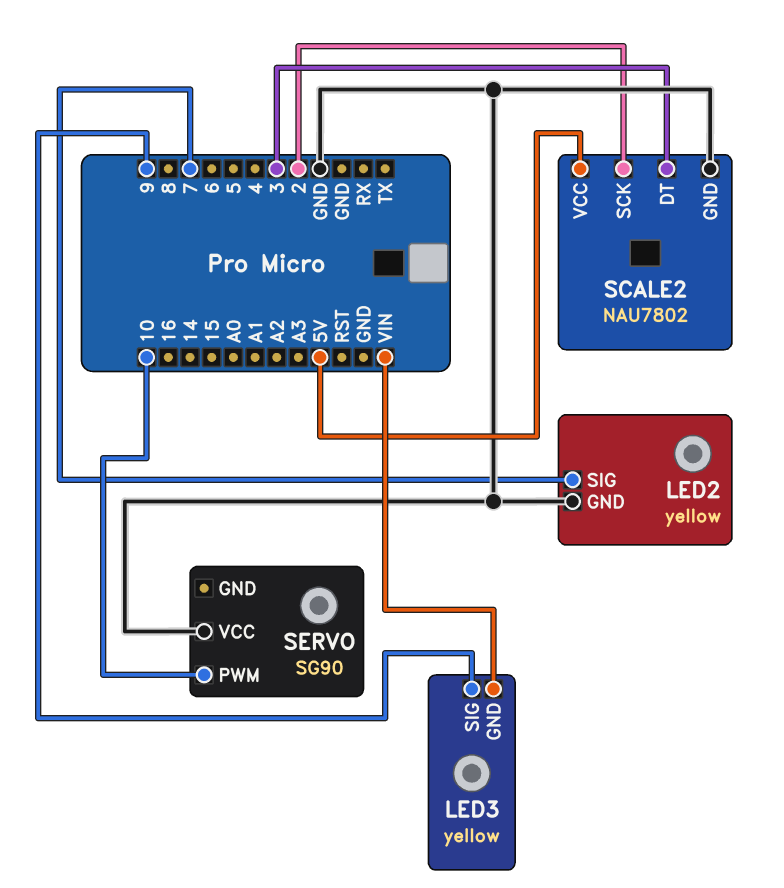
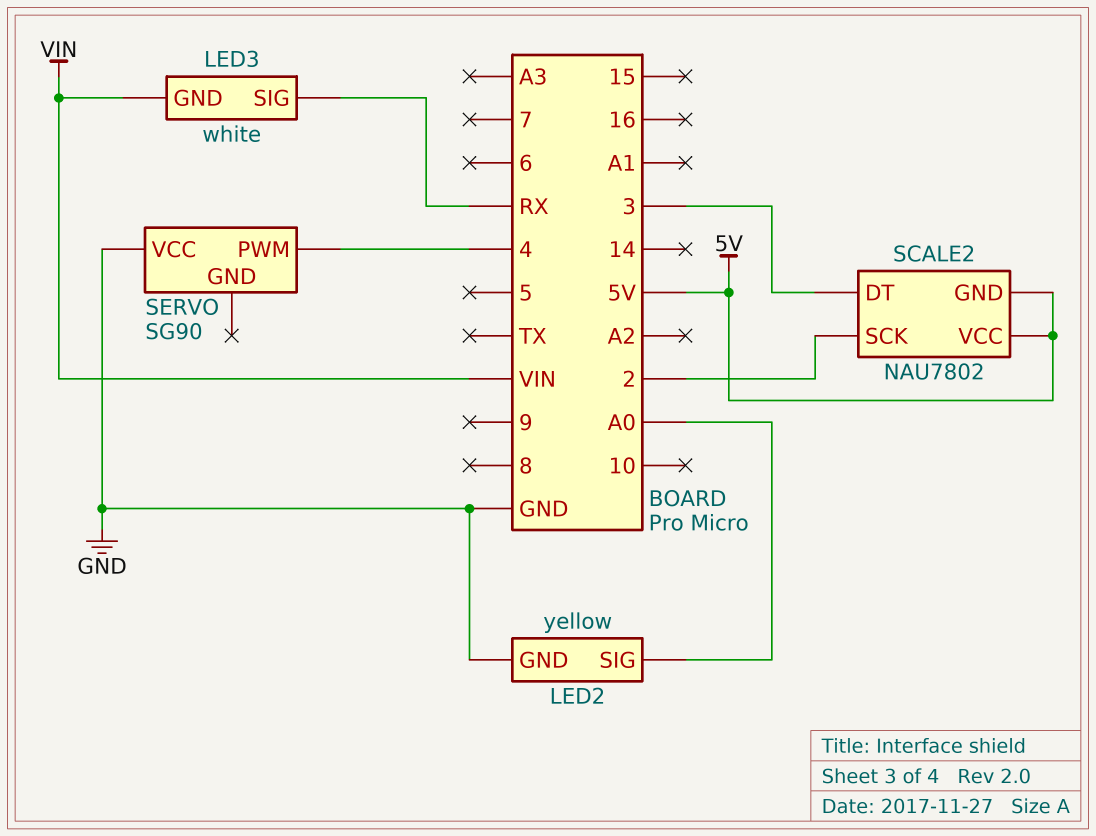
LED2 pin SIG: 7 -> A0
LED3: yellow -> white
LED3 pin SIG: 9 -> RX
SCALE2 pin GND: GND -> 5V
SERVO pin PWM: 10 -> 4

